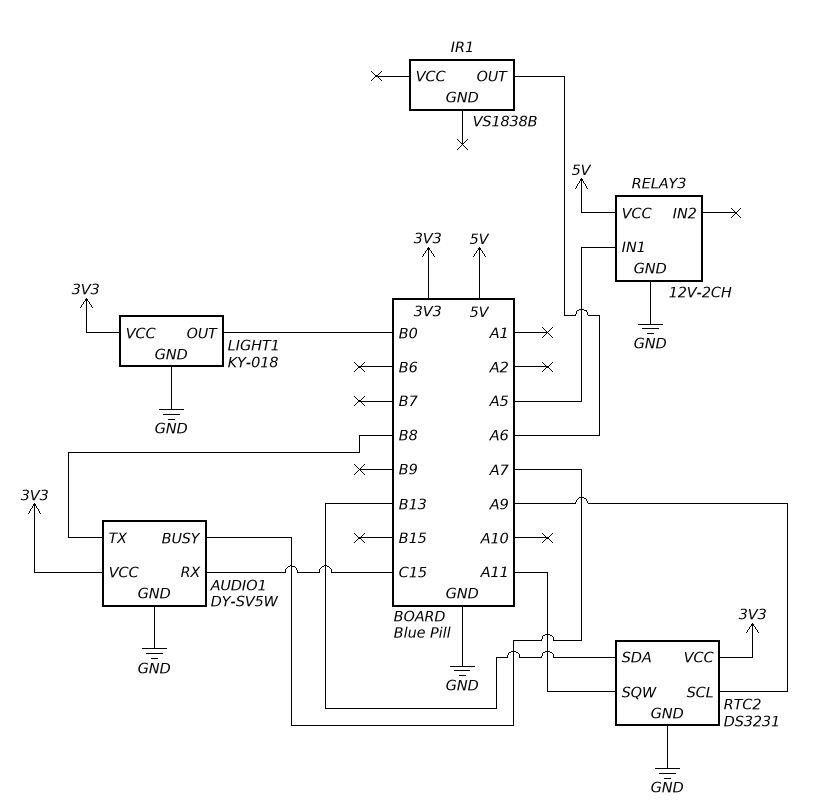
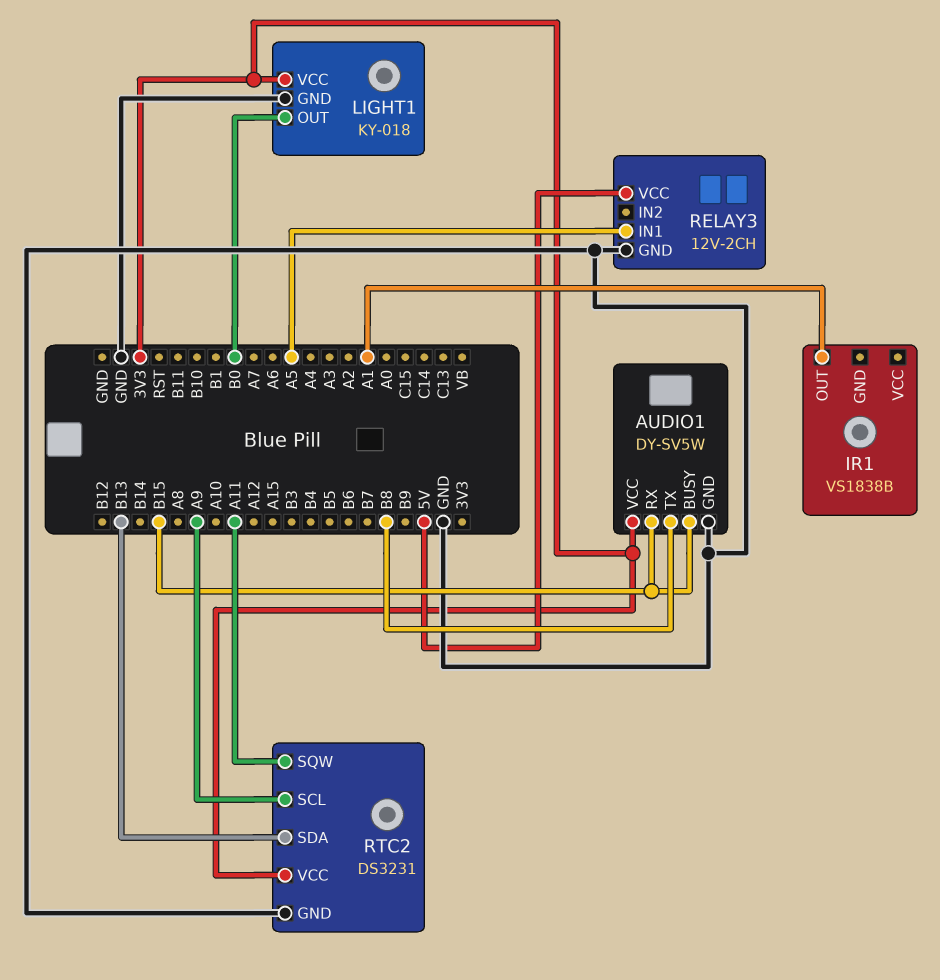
AUDIO1 pin BUSY: A7 -> B15
AUDIO1 pin RX: C15 -> B15
IR1 pin OUT: A6 -> A1

